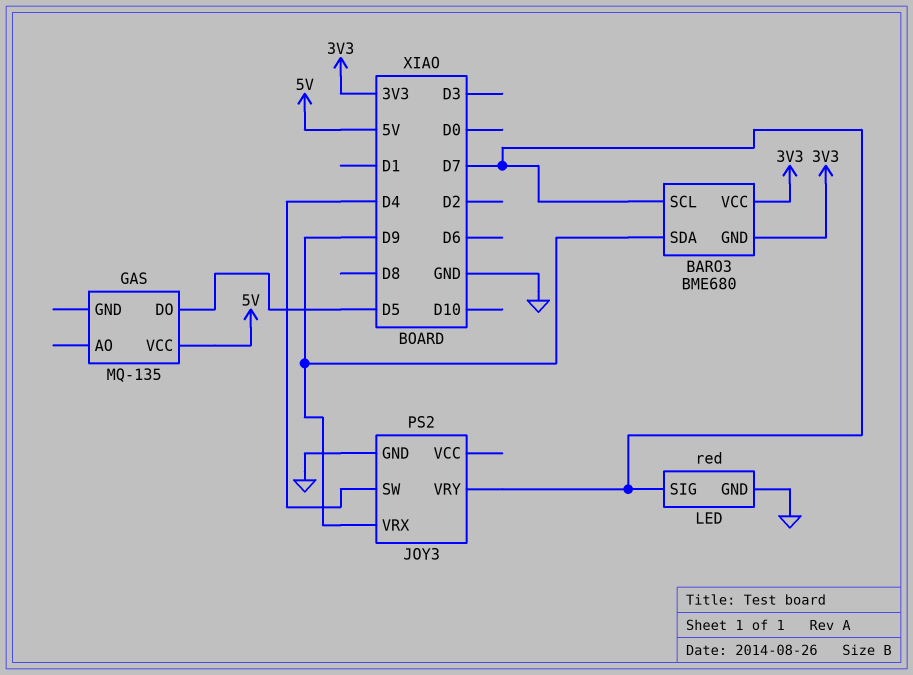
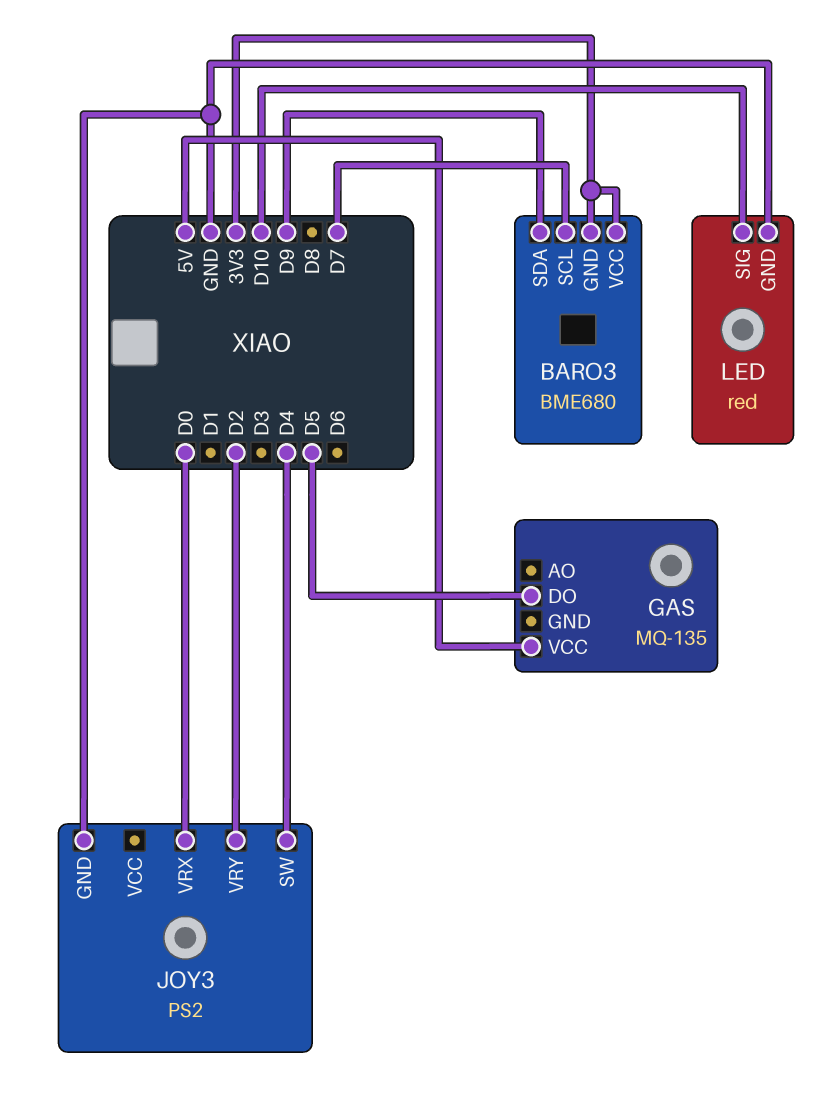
JOY3 pin VRX: D9 -> D0
JOY3 pin VRY: D7 -> D2
LED pin SIG: D7 -> D10

